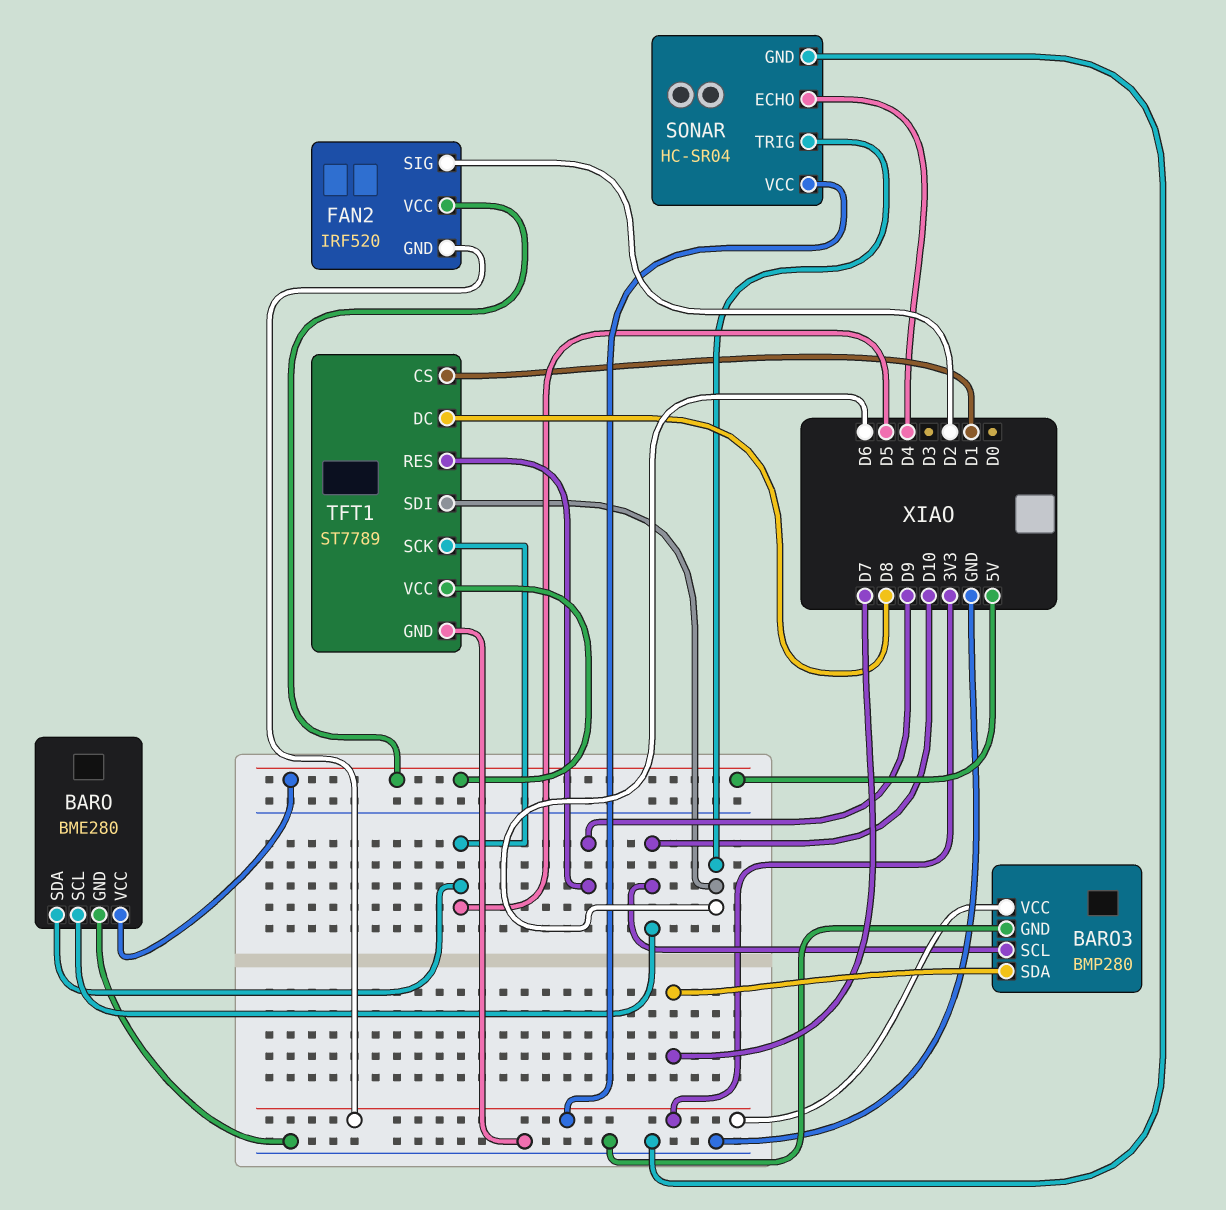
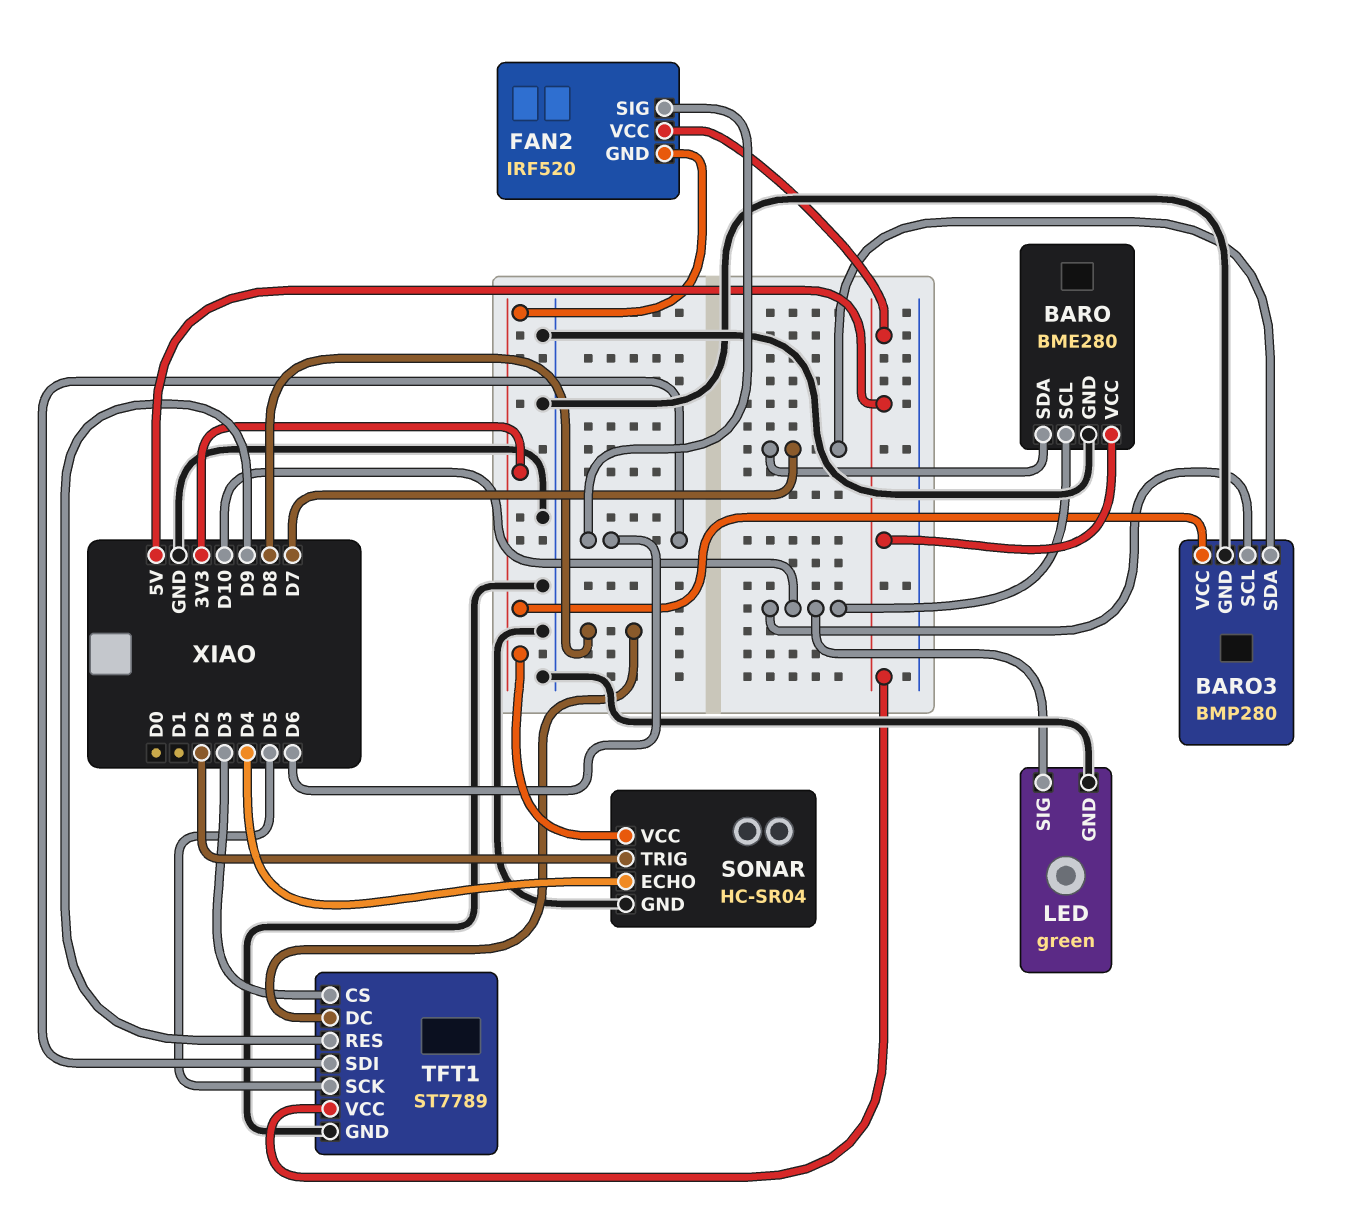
BARO pin SDA: D5 -> D7
FAN2 pin SIG: D2 -> D6
LED: none -> green
LED pin GND: none -> GND
LED pin SIG: none -> D10
SONAR pin TRIG: D6 -> D2
TFT1 pin CS: D1 -> D3

